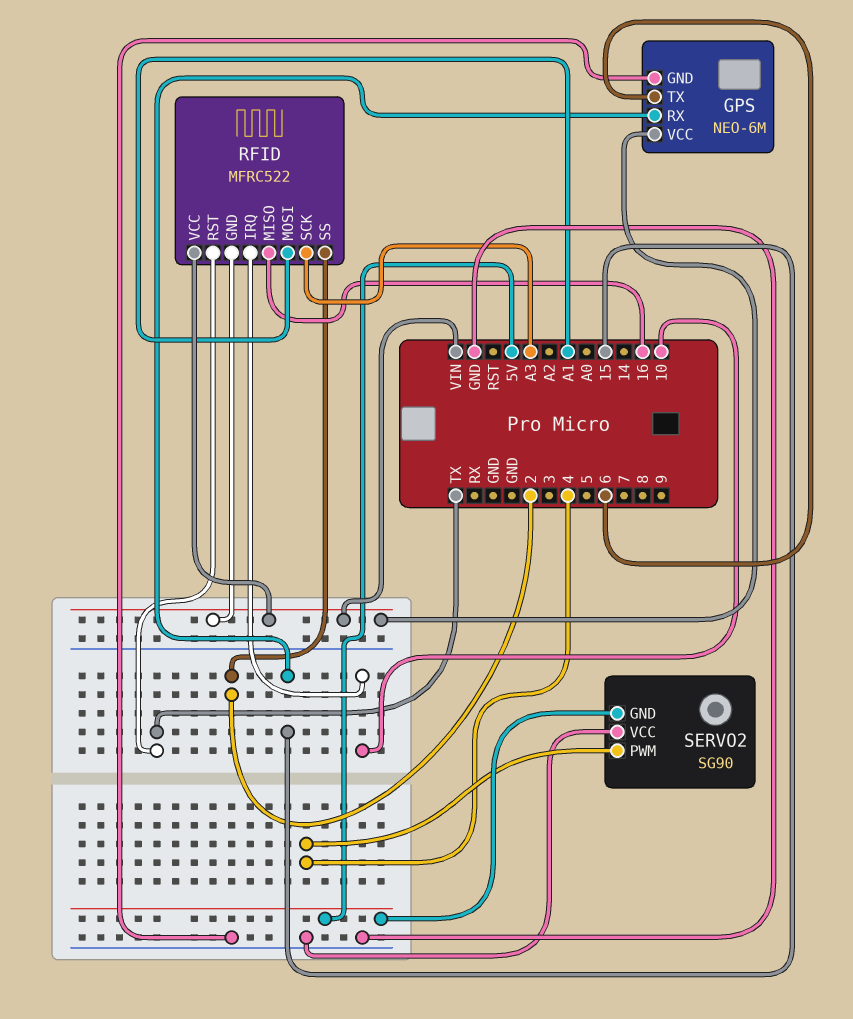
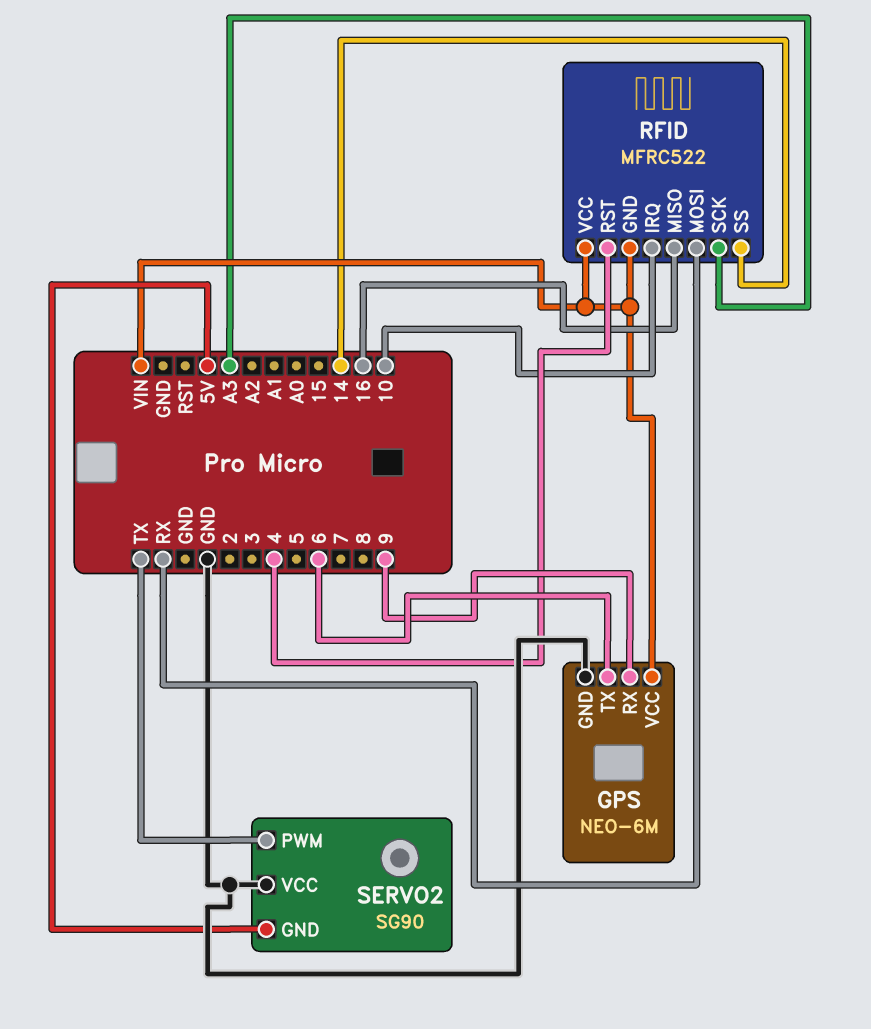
GPS pin RX: 15 -> 9
RFID pin MOSI: A1 -> RX
RFID pin RST: TX -> 4
RFID pin SS: 2 -> 14
SERVO2 pin PWM: 4 -> TX

